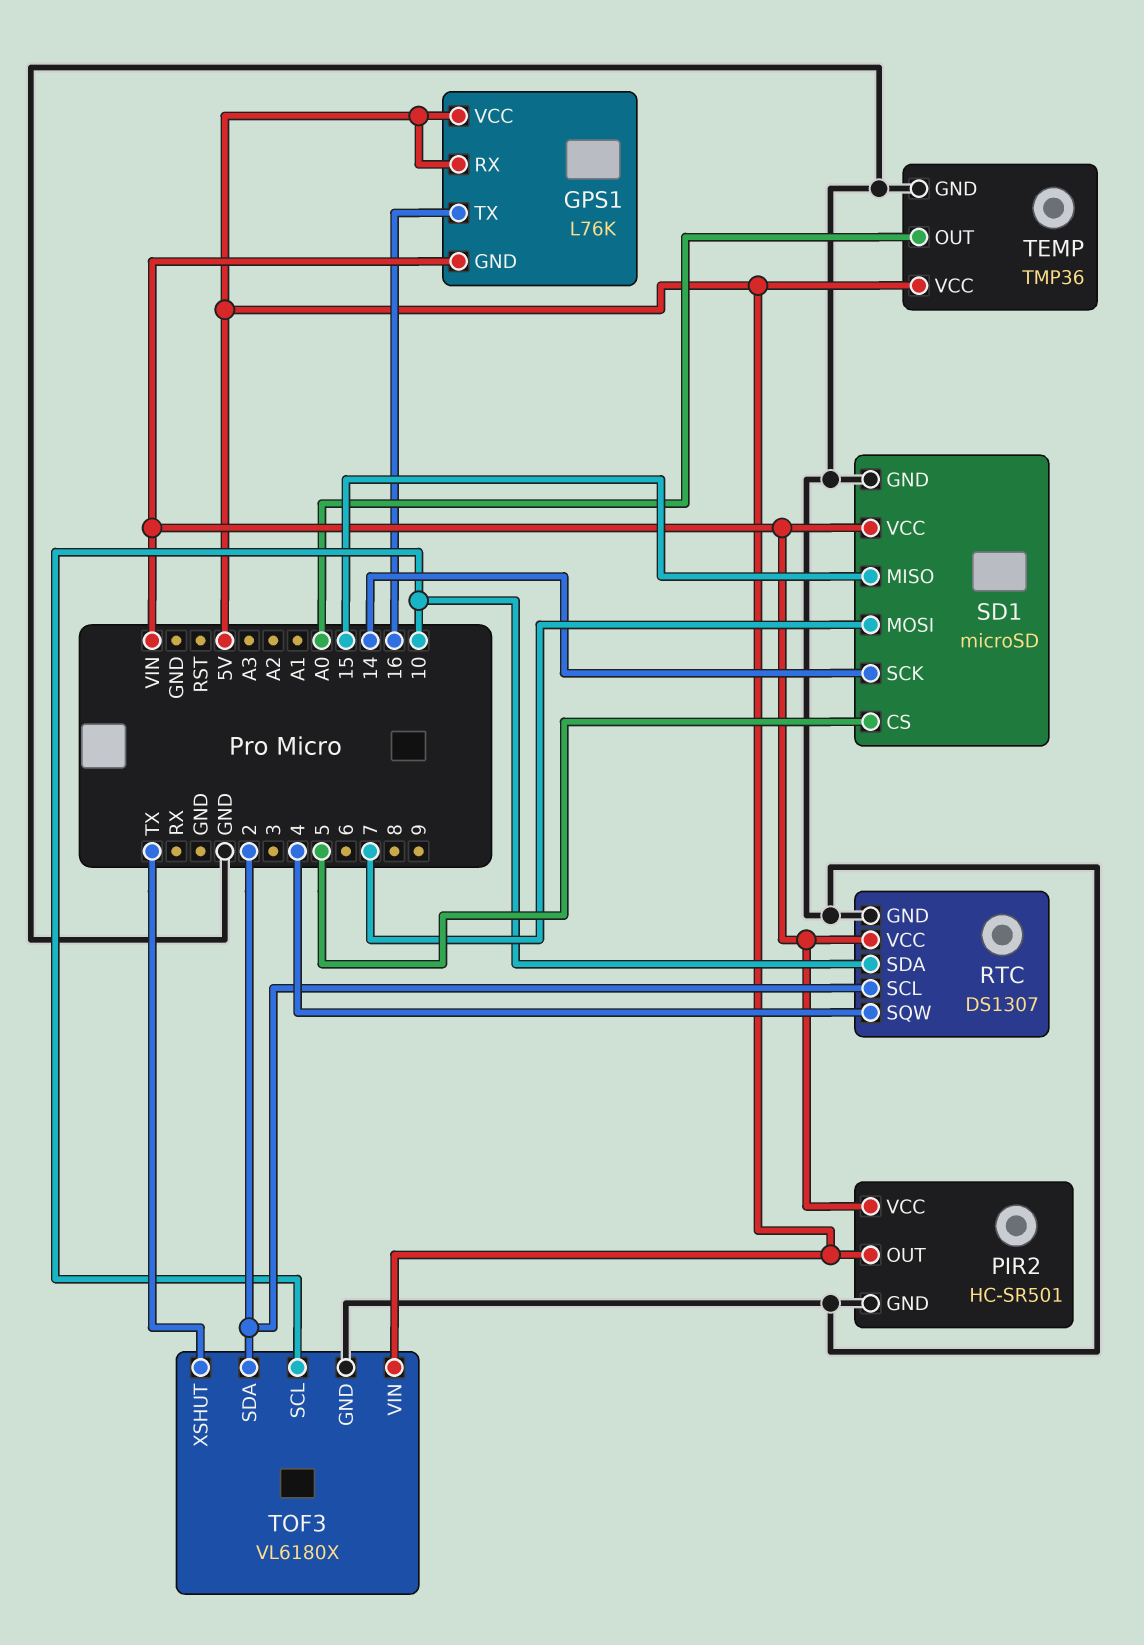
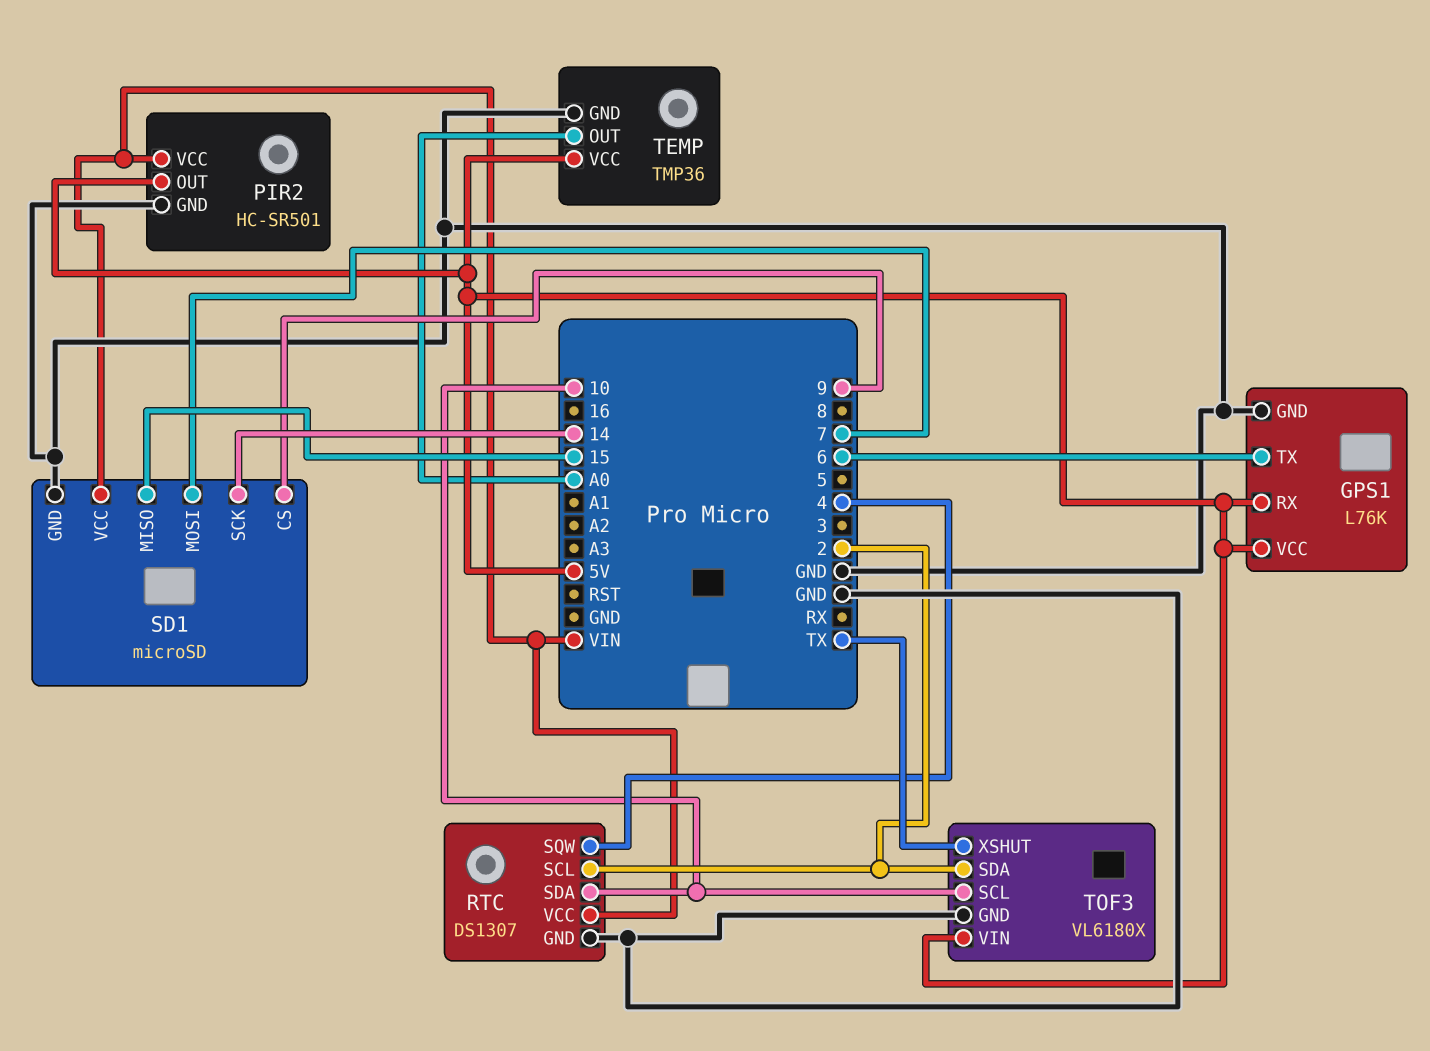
GPS1 pin GND: VIN -> GND
GPS1 pin TX: 16 -> 6
SD1 pin CS: 5 -> 9

